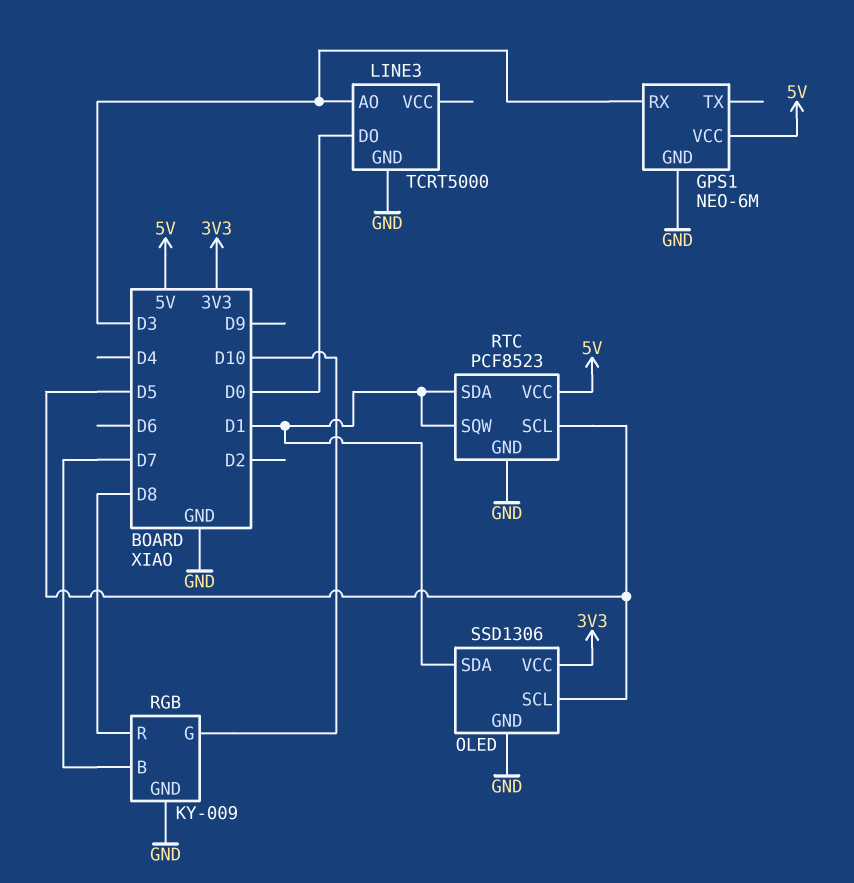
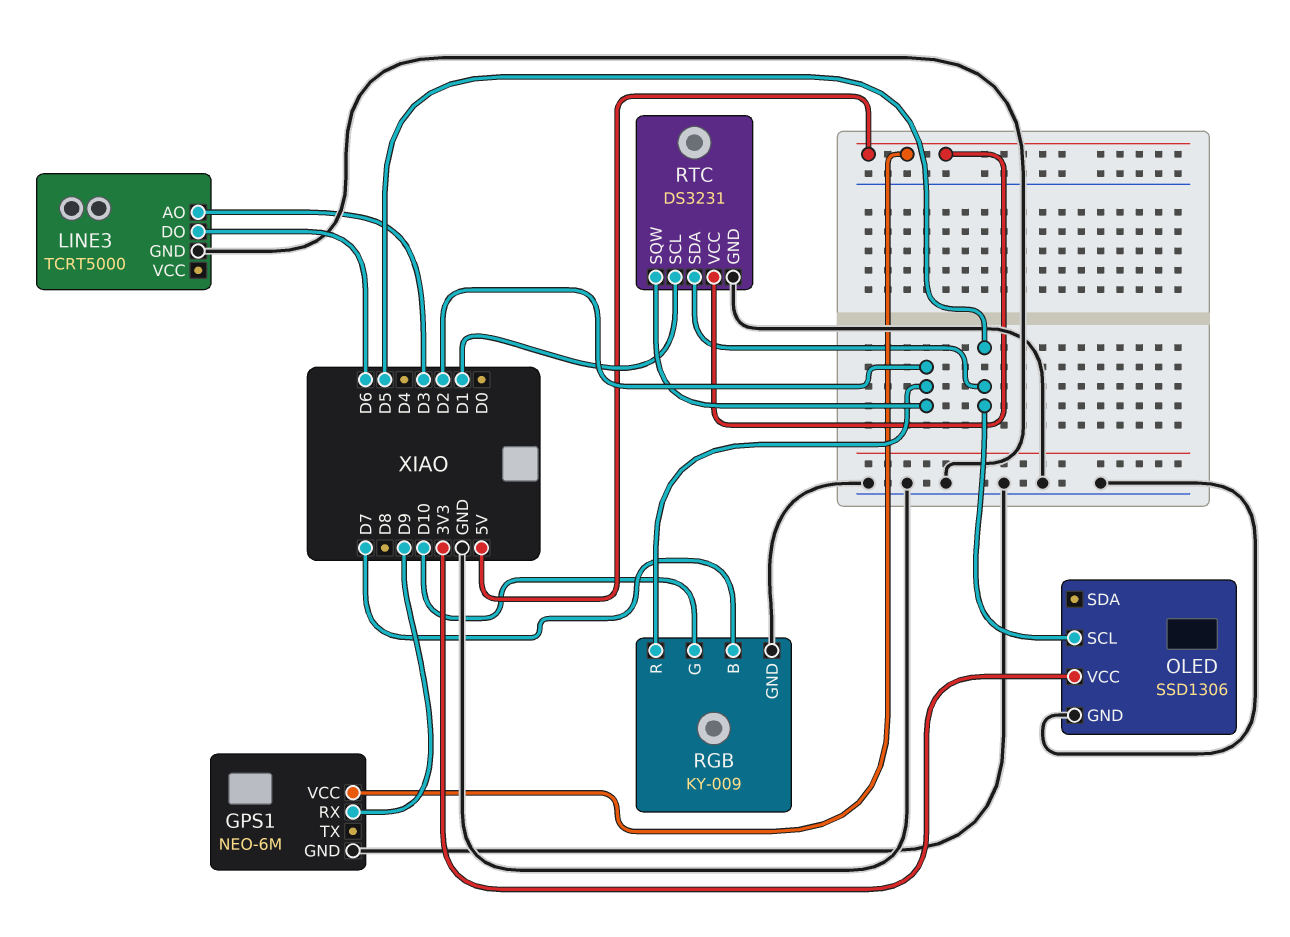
GPS1 pin RX: D3 -> D9
LINE3 pin DO: D0 -> D6
OLED pin SDA: D1 -> none
RGB pin R: D8 -> D2
RTC: PCF8523 -> DS3231
RTC pin SCL: D5 -> D1
RTC pin SDA: D1 -> D5
RTC pin SQW: D1 -> D2

